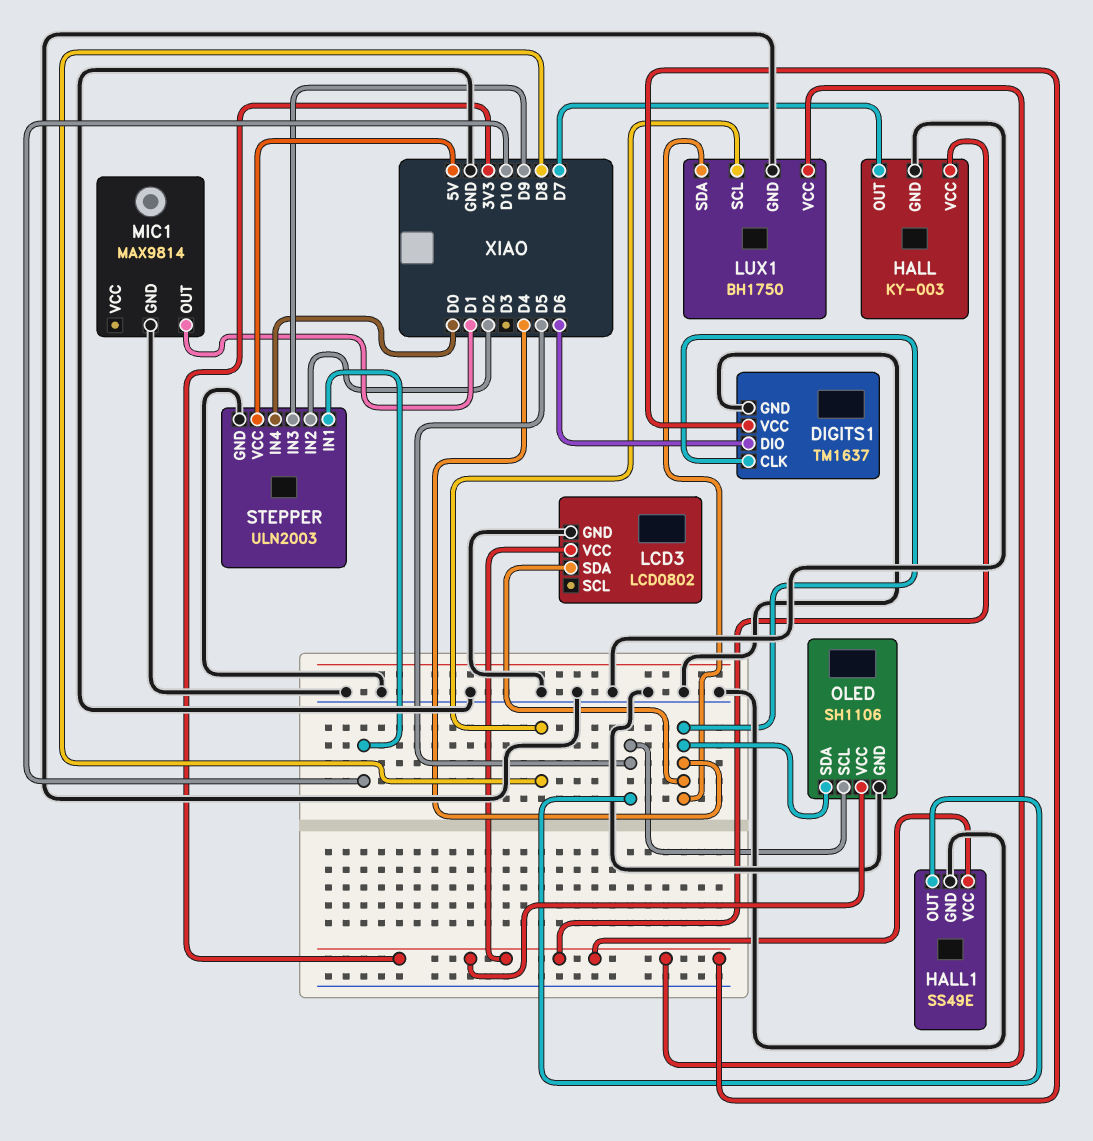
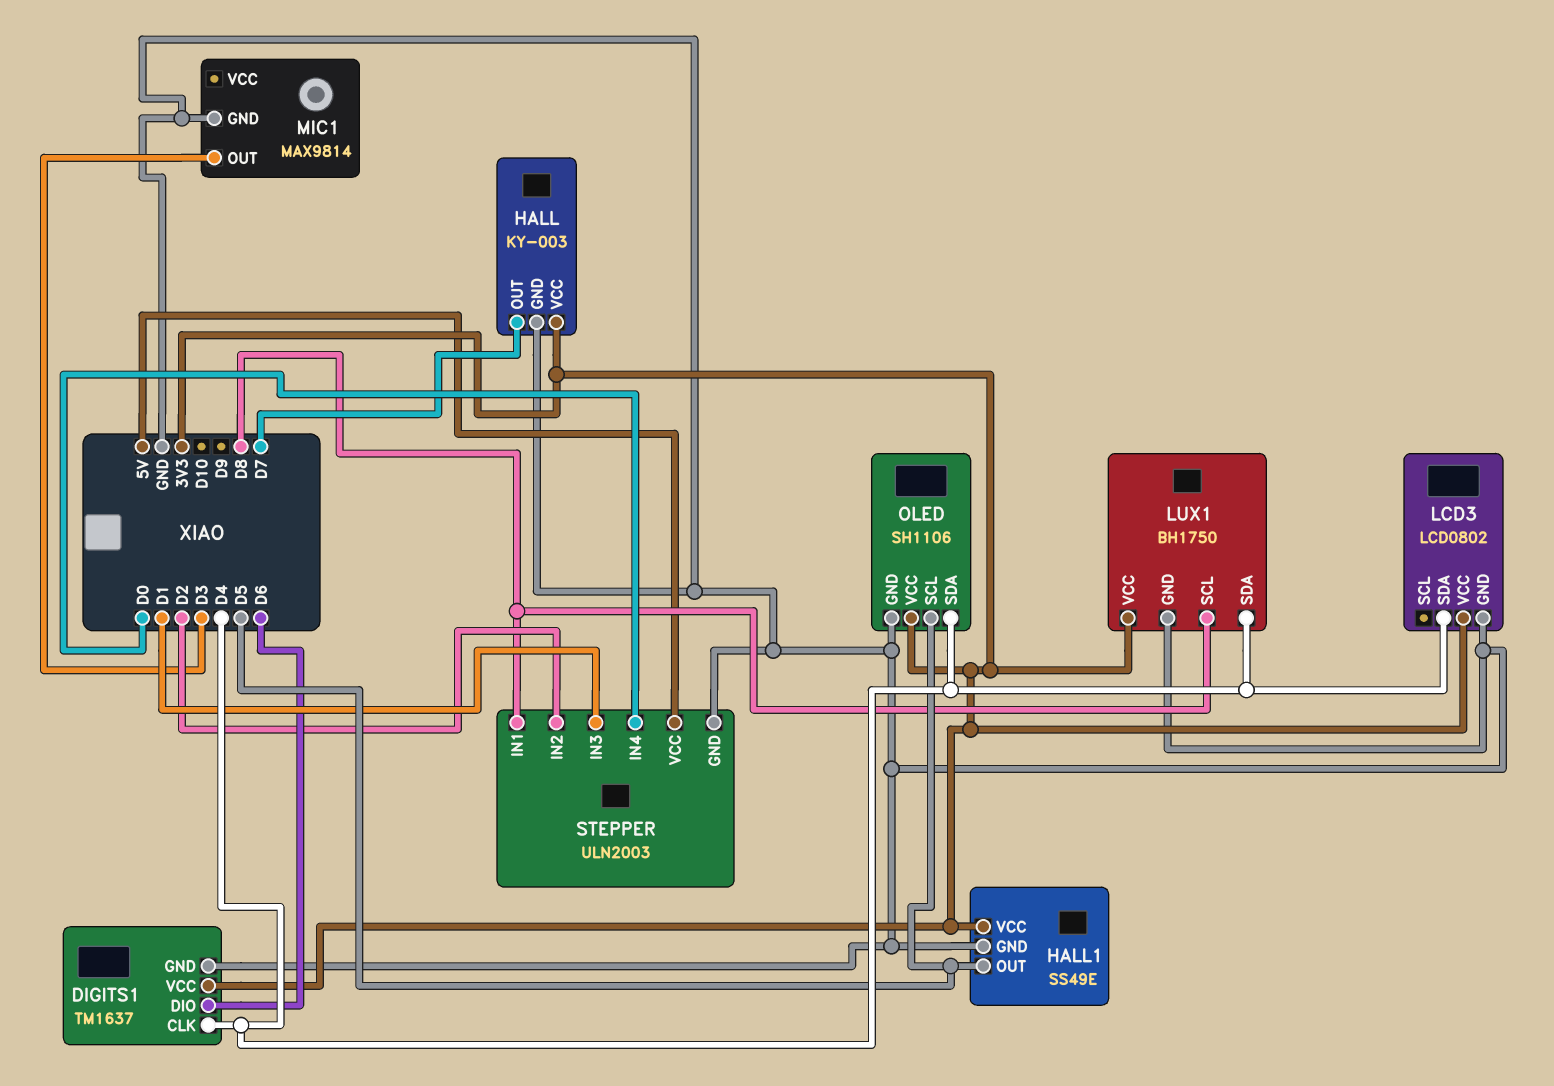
MIC1 pin OUT: D1 -> D3
STEPPER pin IN1: D10 -> D8
STEPPER pin IN3: D9 -> D1

